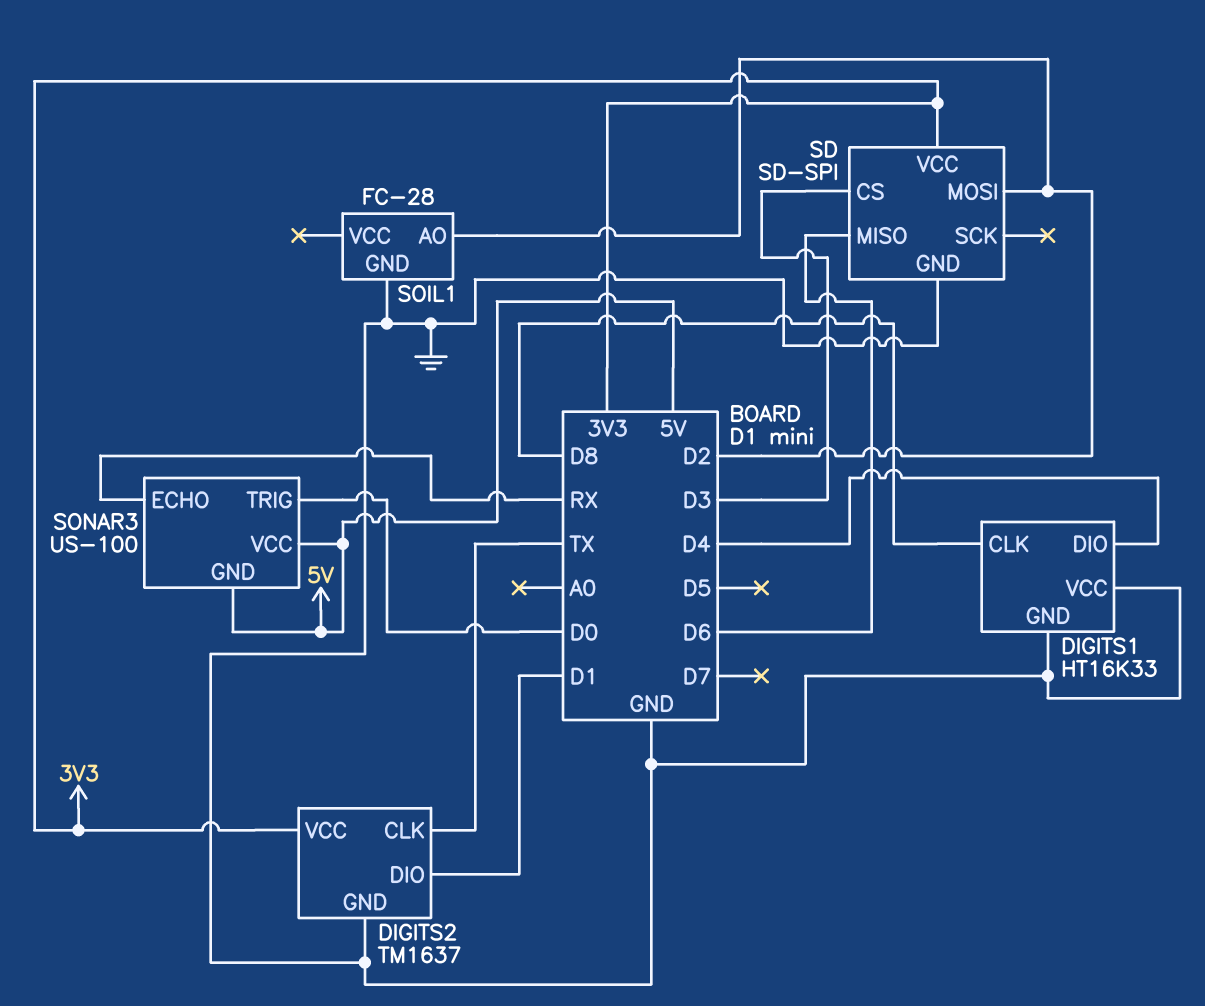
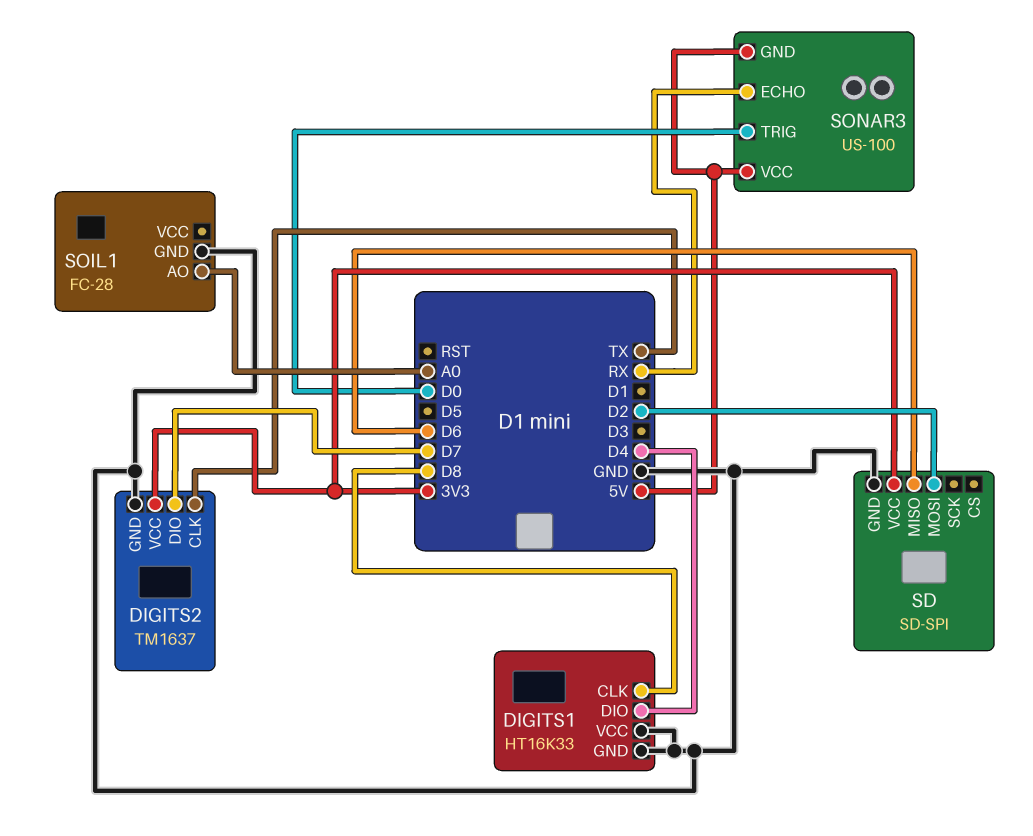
DIGITS2 pin DIO: D1 -> D7
SD pin CS: D3 -> none
SOIL1 pin AO: D2 -> A0

